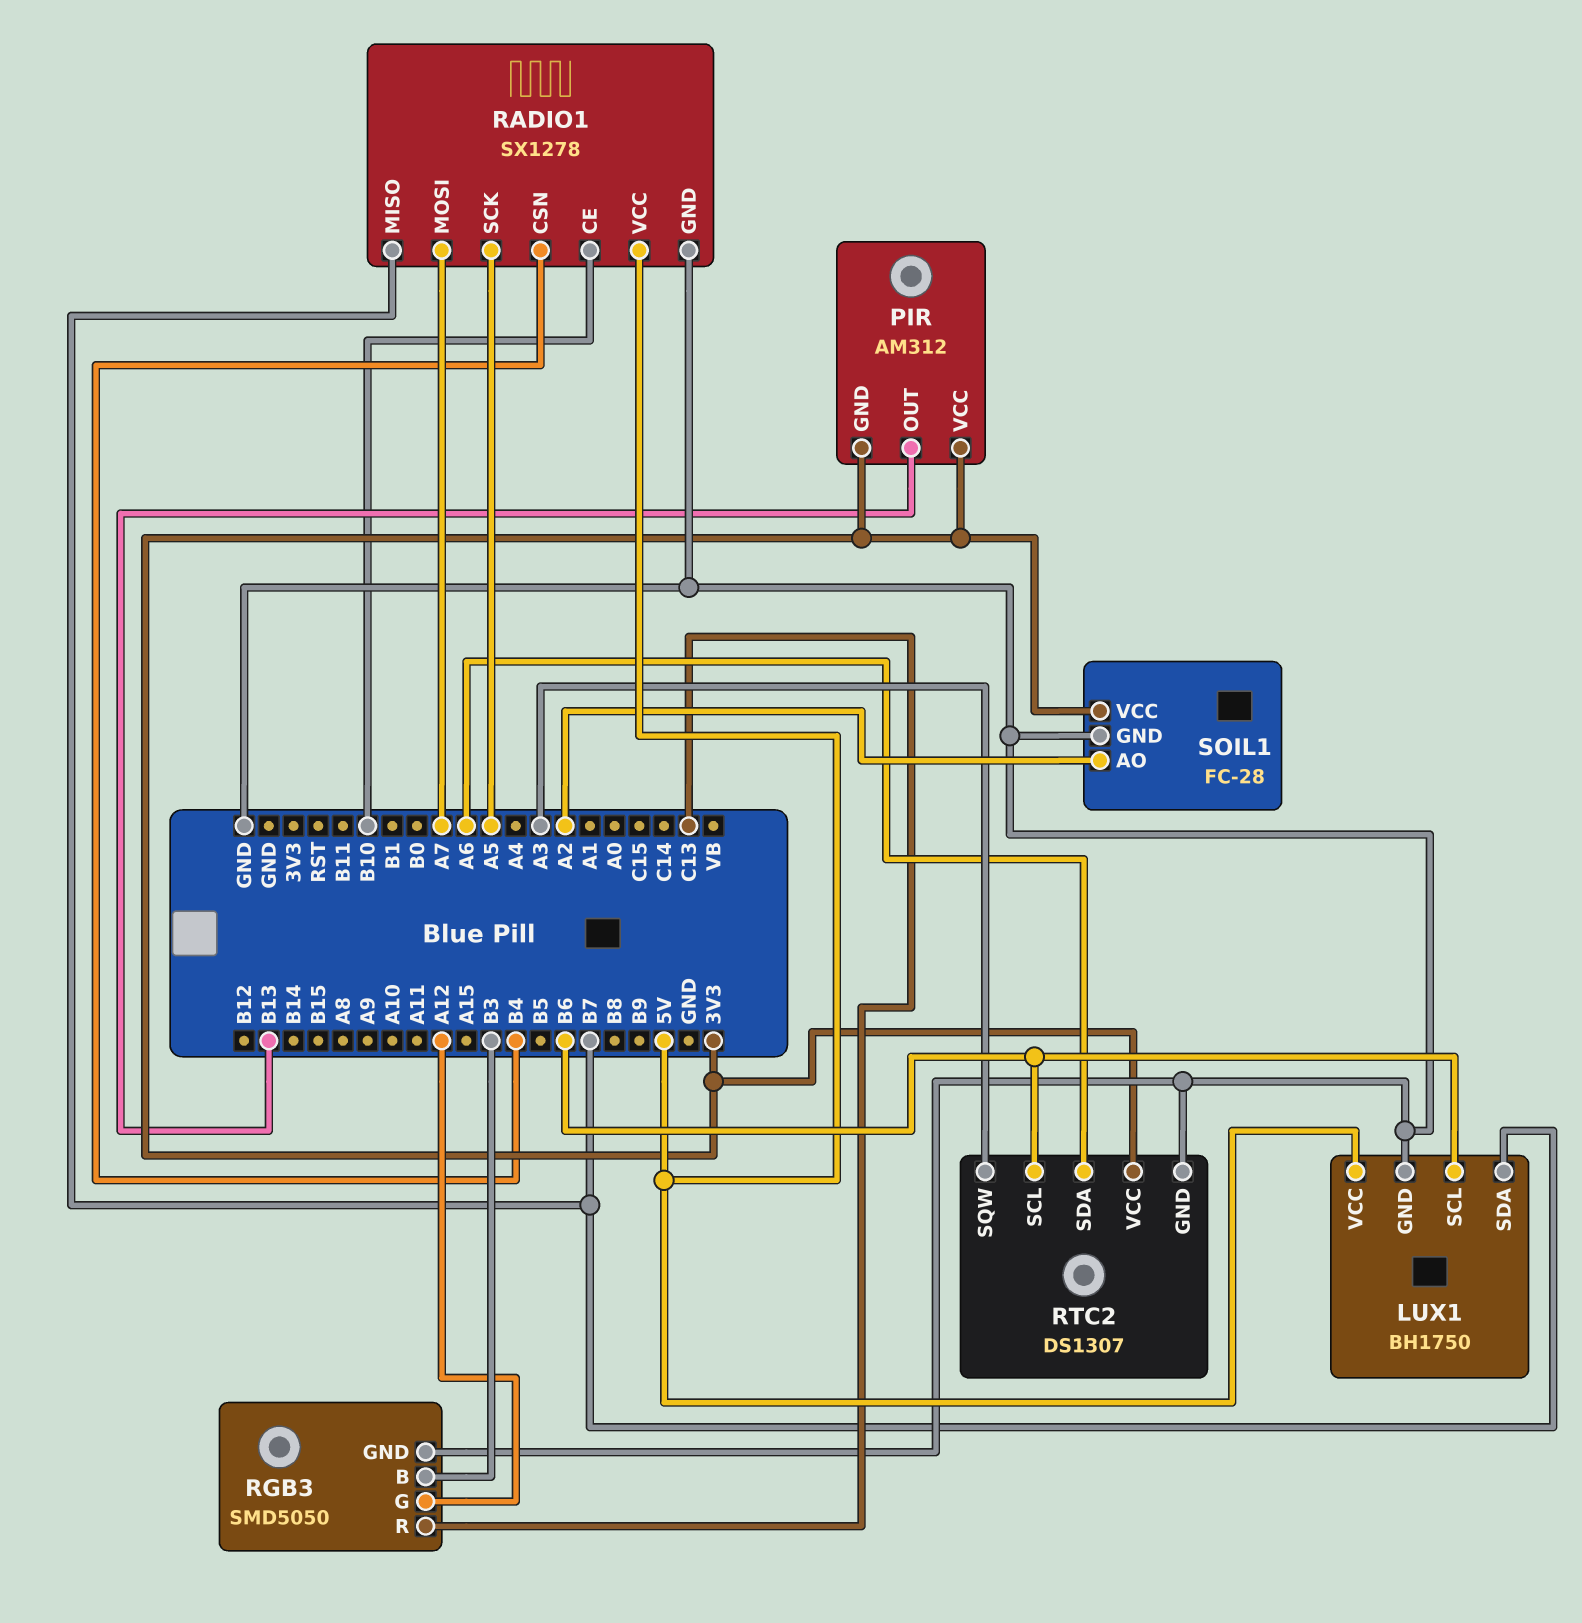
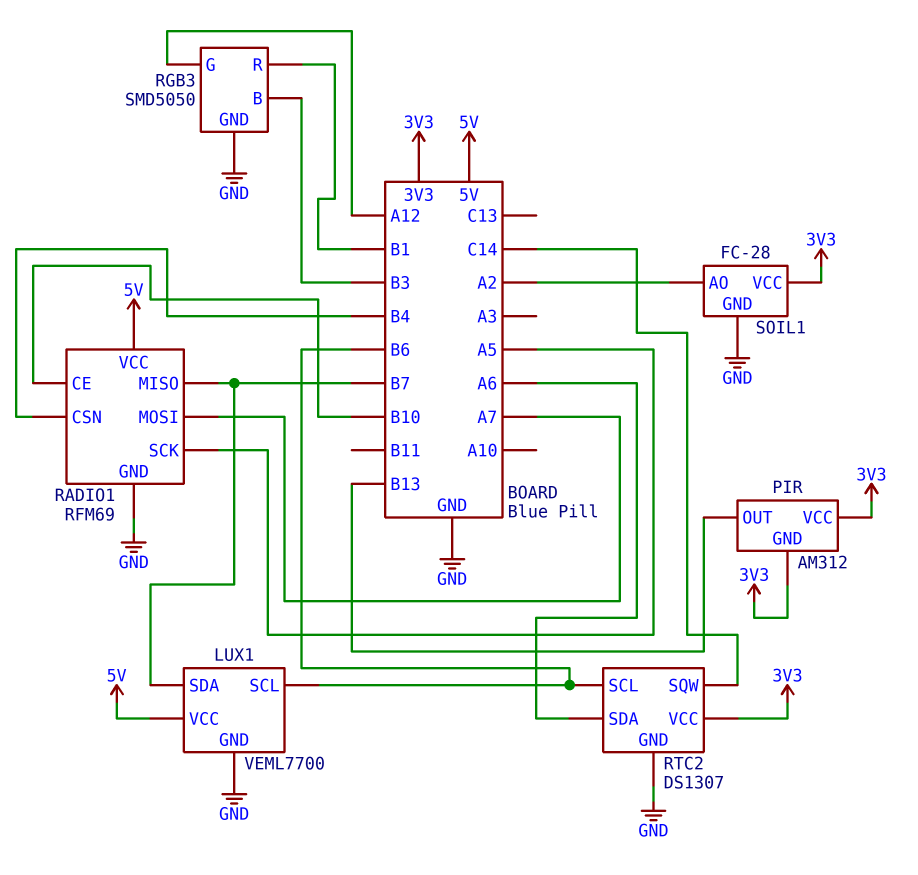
LUX1: BH1750 -> VEML7700
RADIO1: SX1278 -> RFM69
RGB3 pin R: C13 -> B1
RTC2 pin SQW: A3 -> C14

